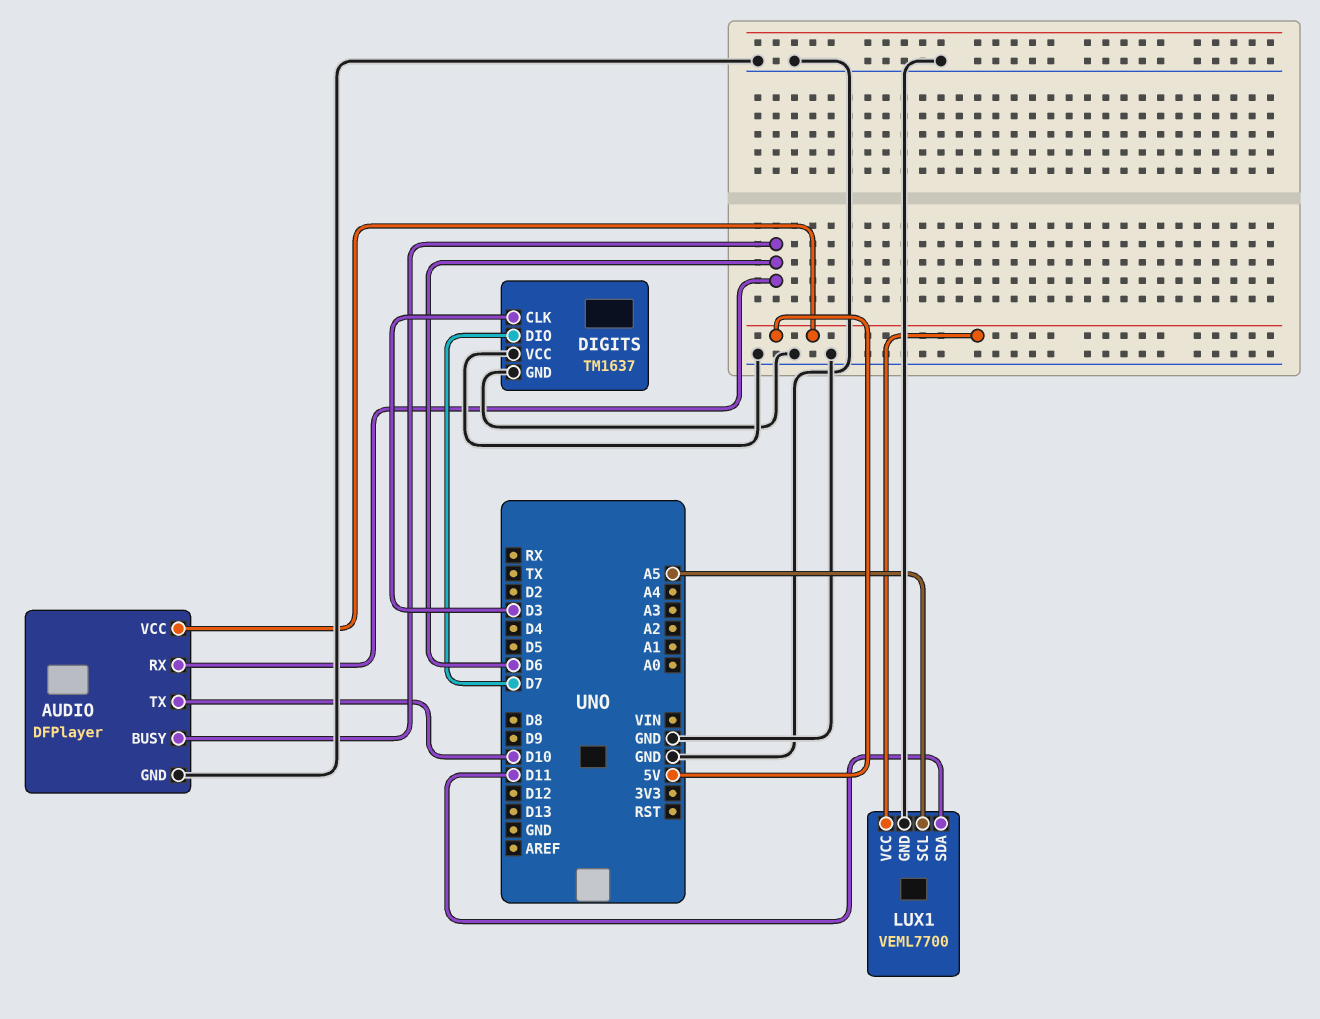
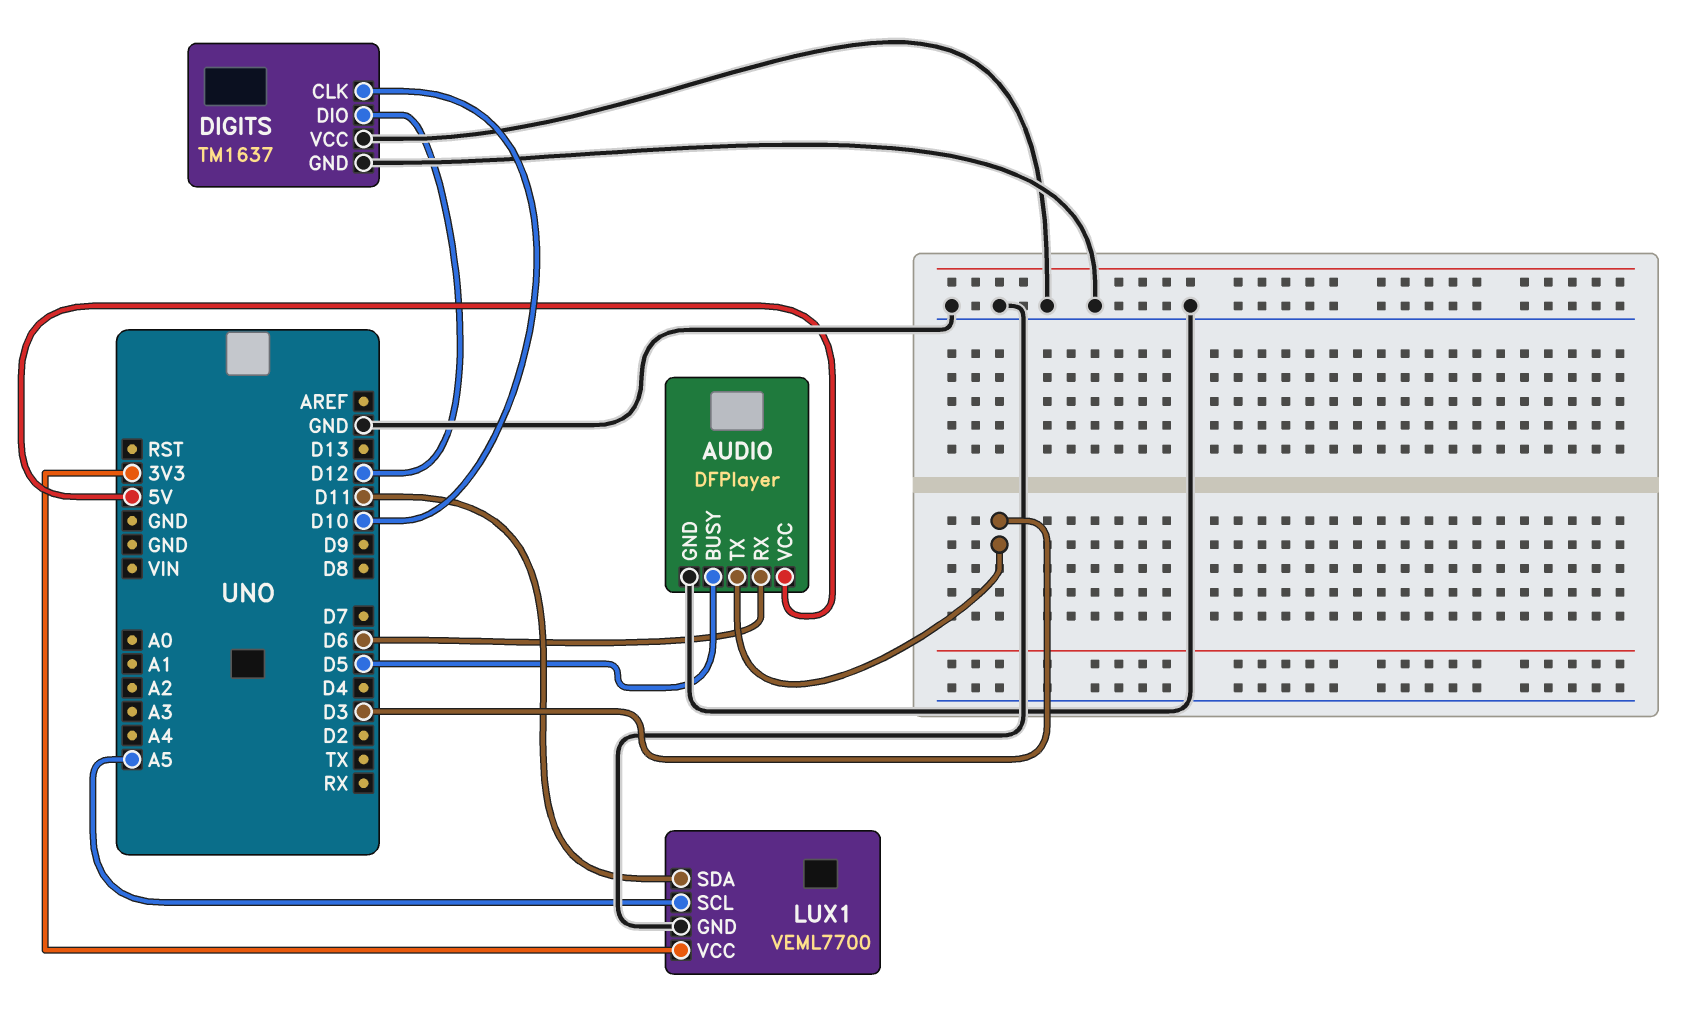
AUDIO pin BUSY: D6 -> D5
AUDIO pin TX: D10 -> D3
DIGITS pin CLK: D3 -> D10
DIGITS pin DIO: D7 -> D12
LUX1 pin VCC: 5V -> 3V3

